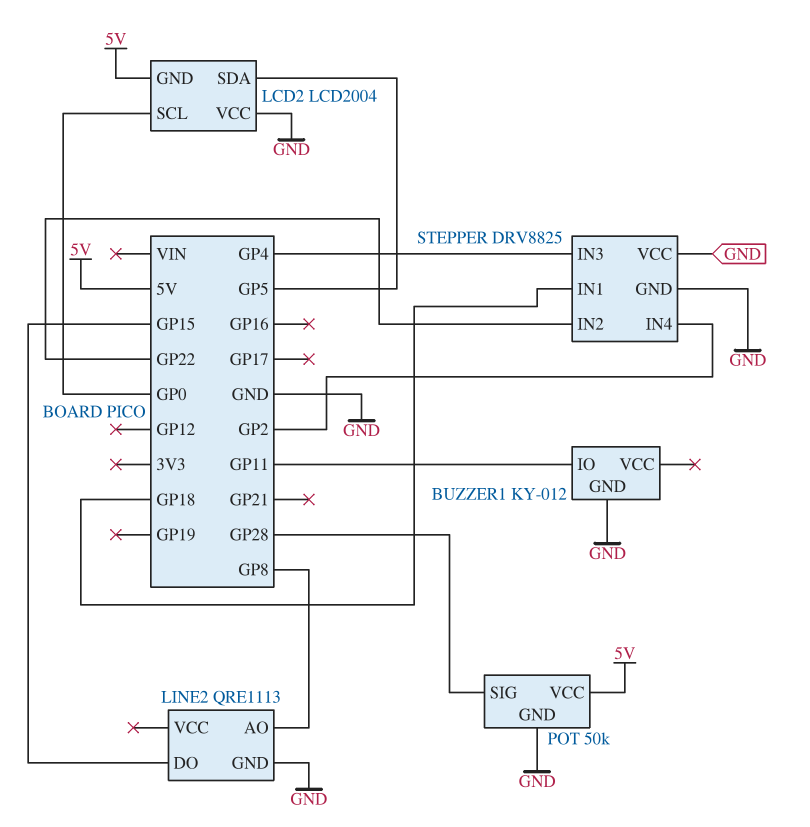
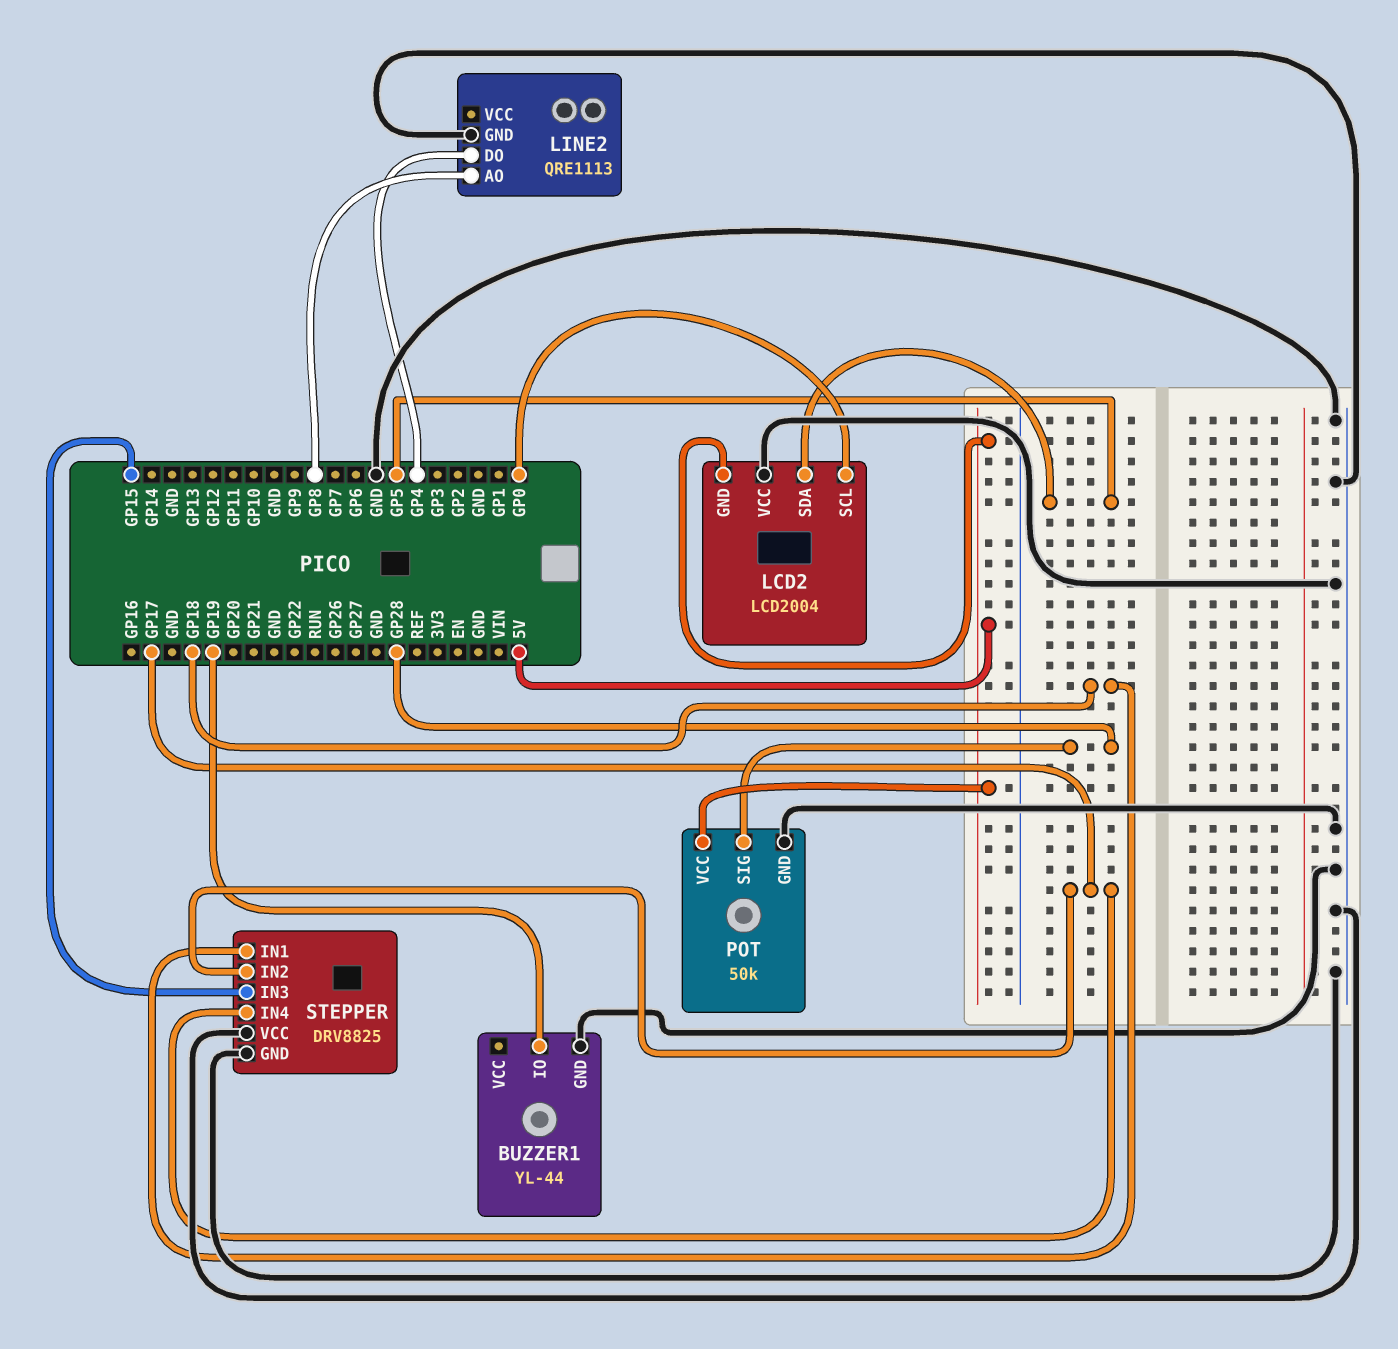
BUZZER1: KY-012 -> YL-44
BUZZER1 pin IO: GP11 -> GP19
LINE2 pin DO: GP15 -> GP4
STEPPER pin IN2: GP22 -> GP17
STEPPER pin IN3: GP4 -> GP15
STEPPER pin IN4: GP2 -> GP17

